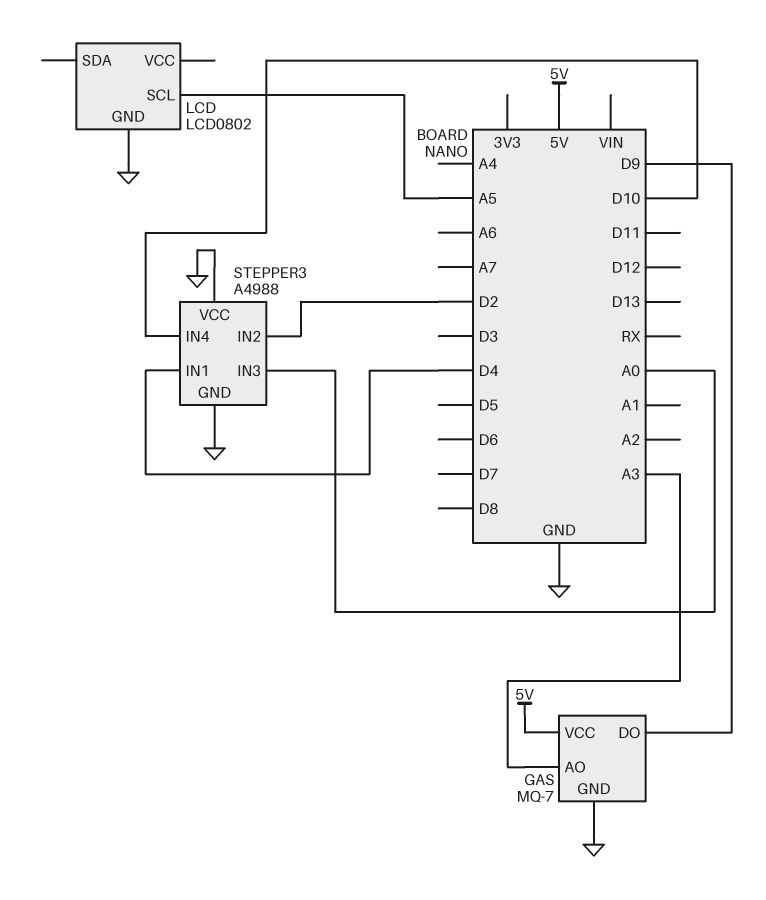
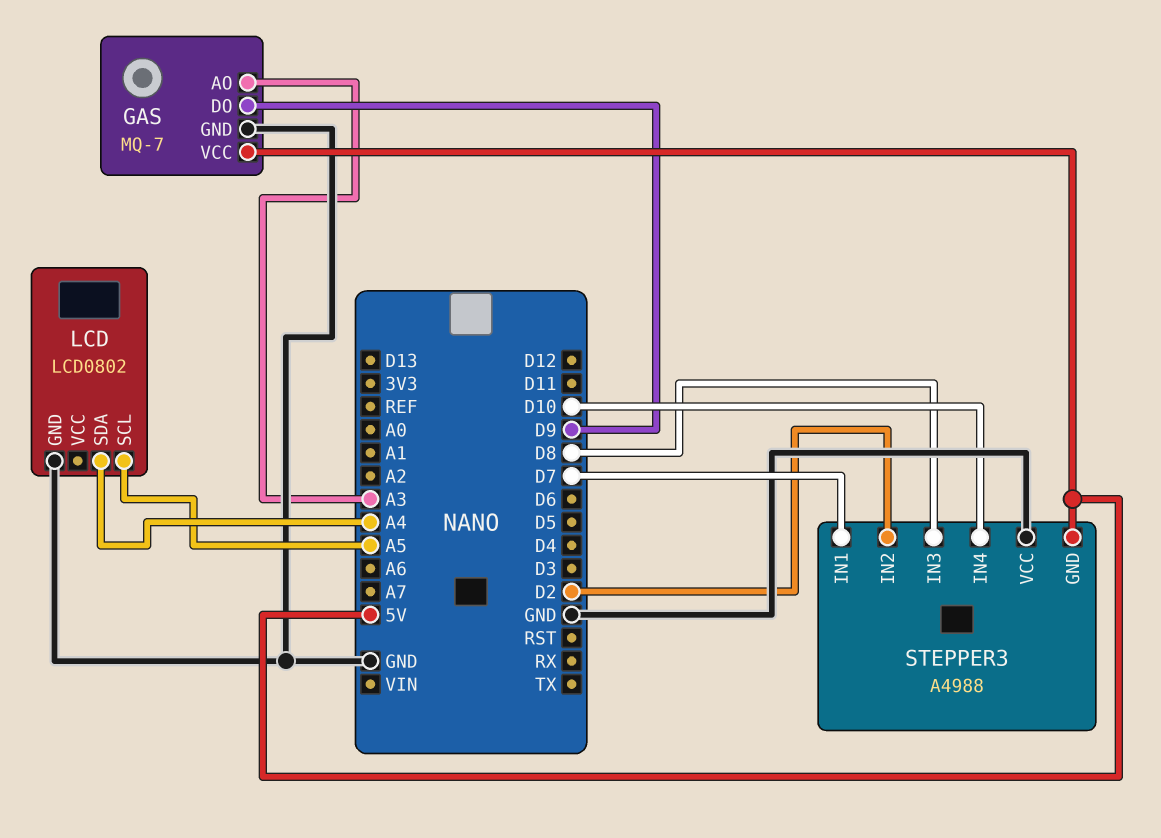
LCD pin SDA: none -> A4
STEPPER3 pin GND: GND -> 5V
STEPPER3 pin IN1: D4 -> D7
STEPPER3 pin IN3: A0 -> D8

